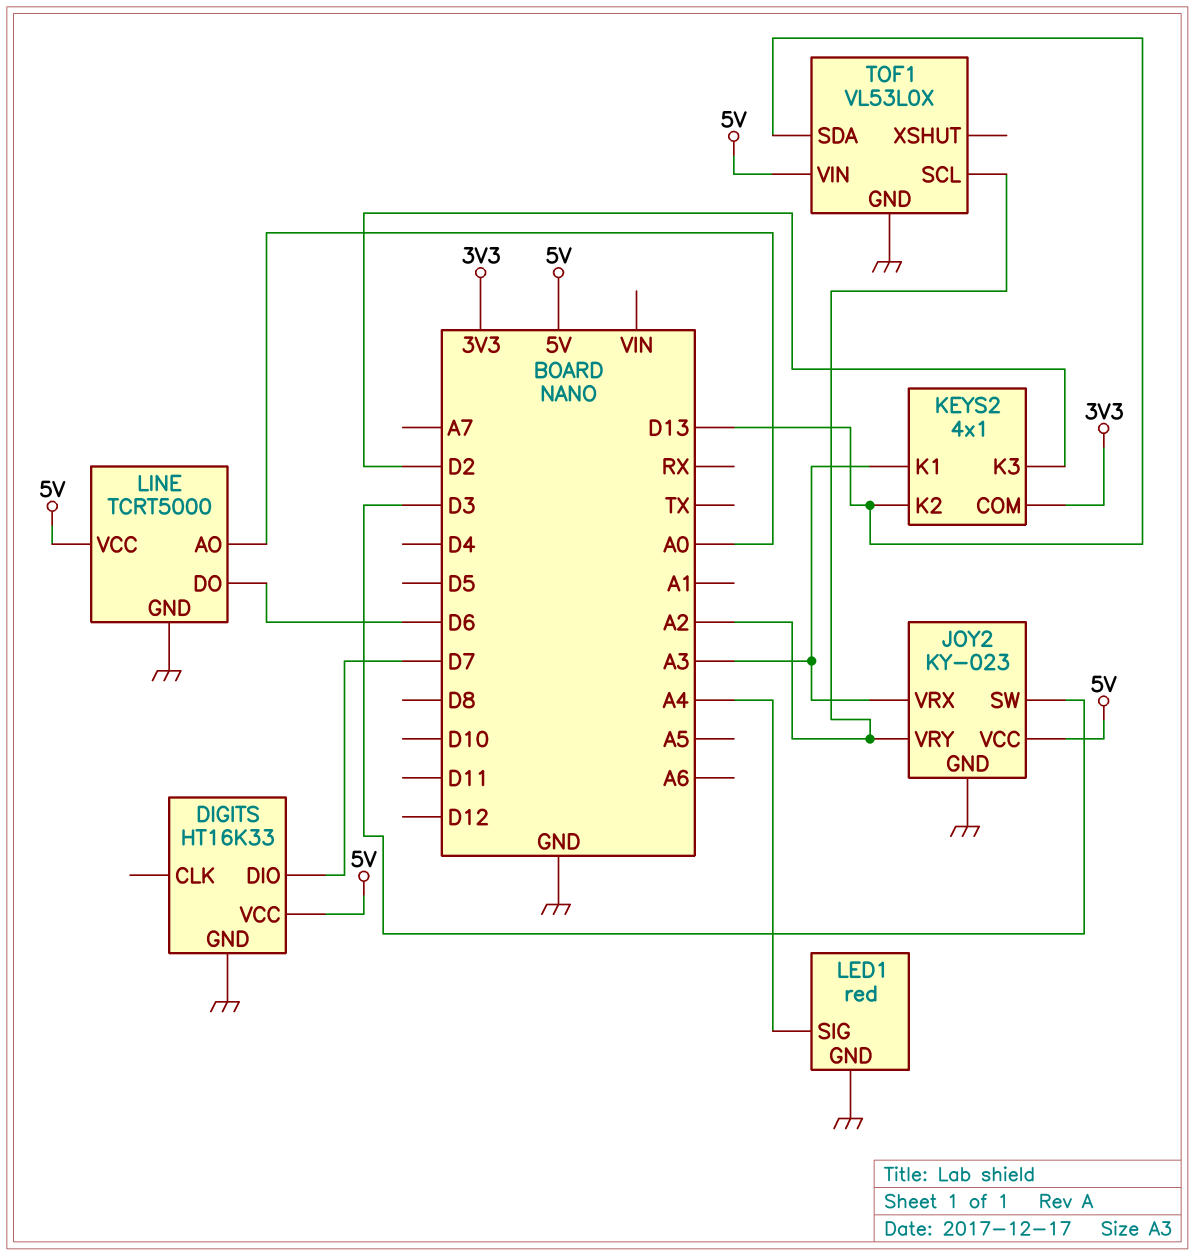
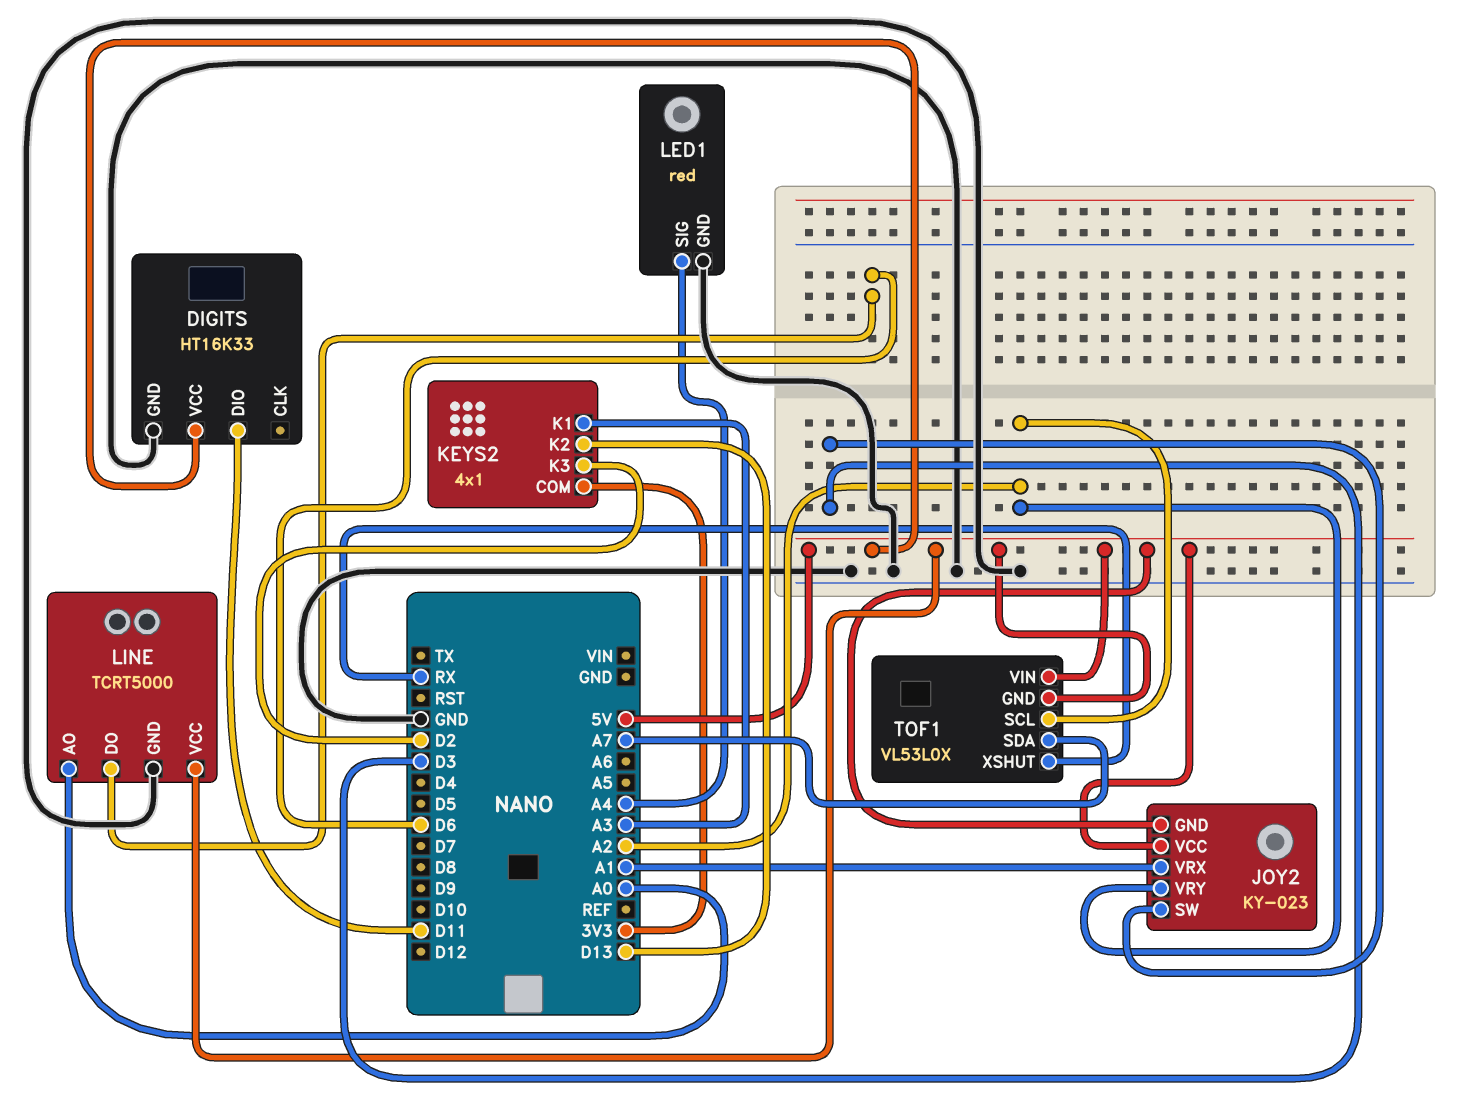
DIGITS pin DIO: D7 -> D11
JOY2 pin GND: GND -> 5V
JOY2 pin VRX: A3 -> A1
TOF1 pin GND: GND -> 5V
TOF1 pin SDA: D13 -> A7
TOF1 pin XSHUT: none -> RX

